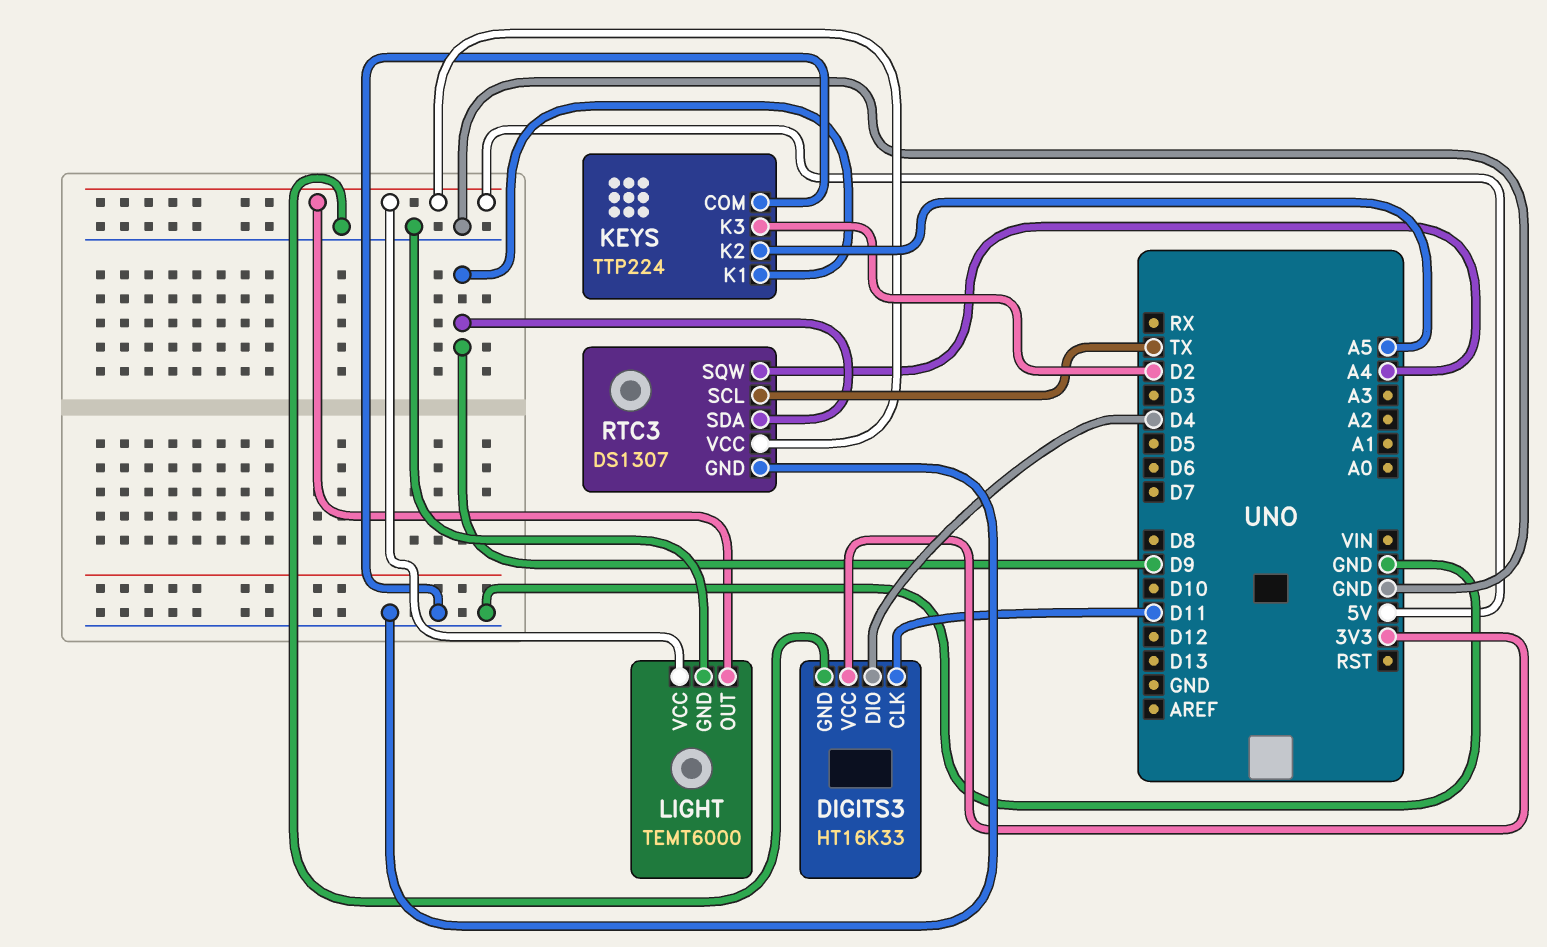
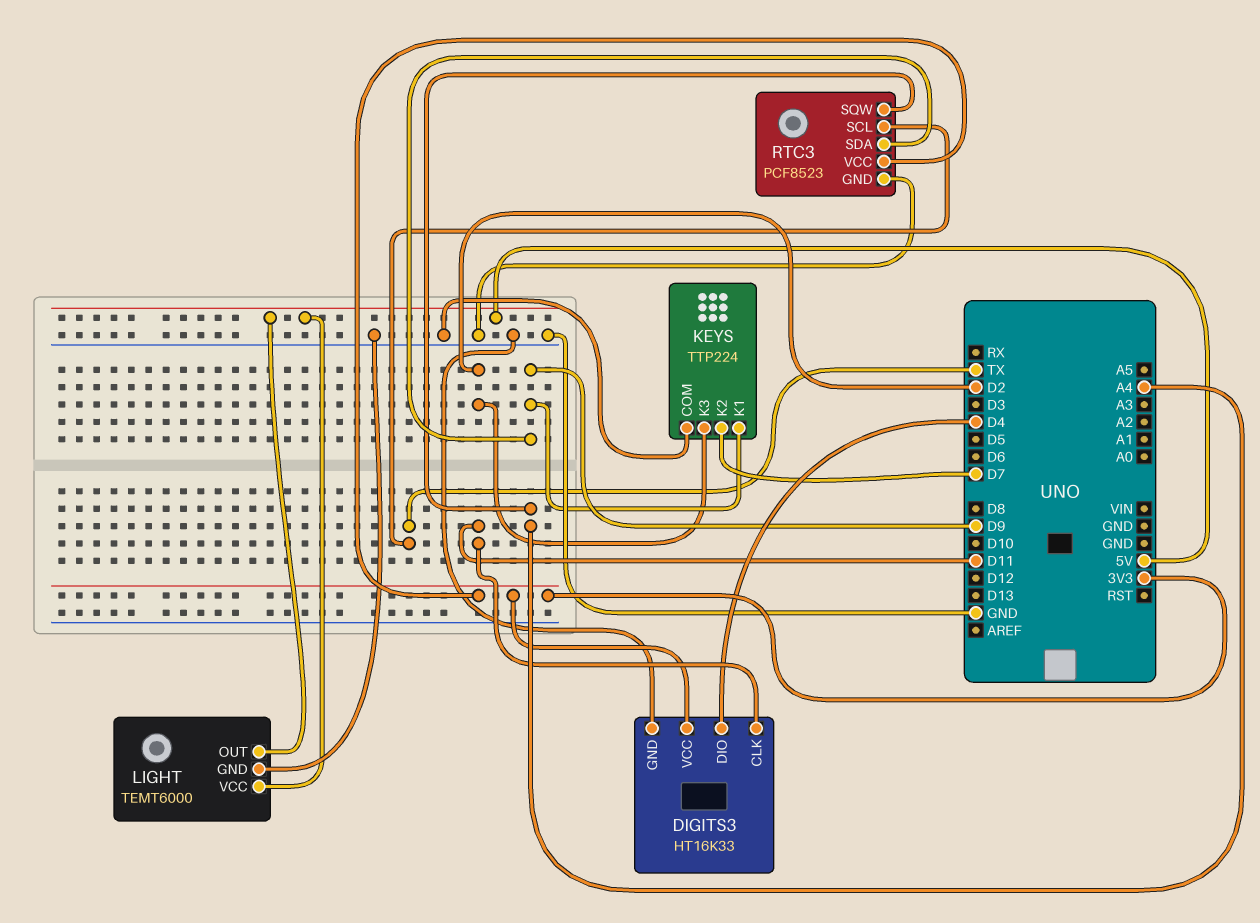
KEYS pin K2: A5 -> D7
RTC3: DS1307 -> PCF8523
RTC3 pin VCC: 5V -> 3V3

